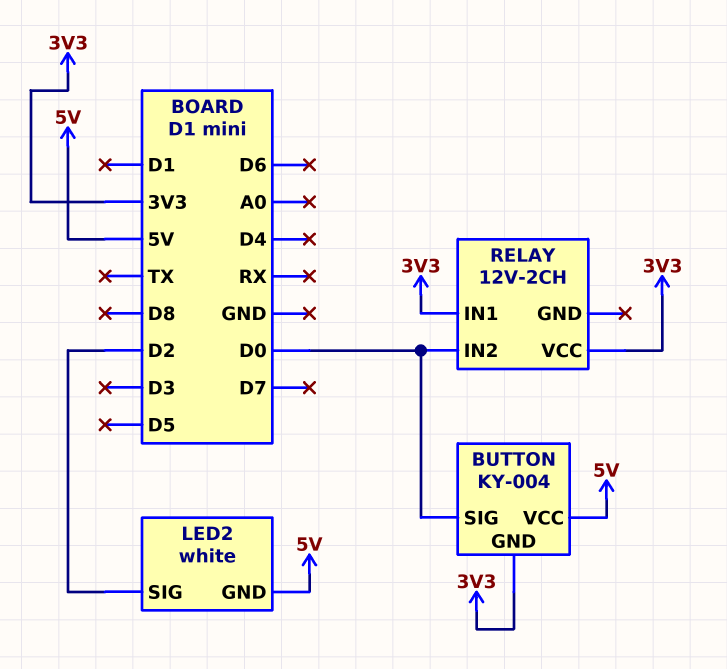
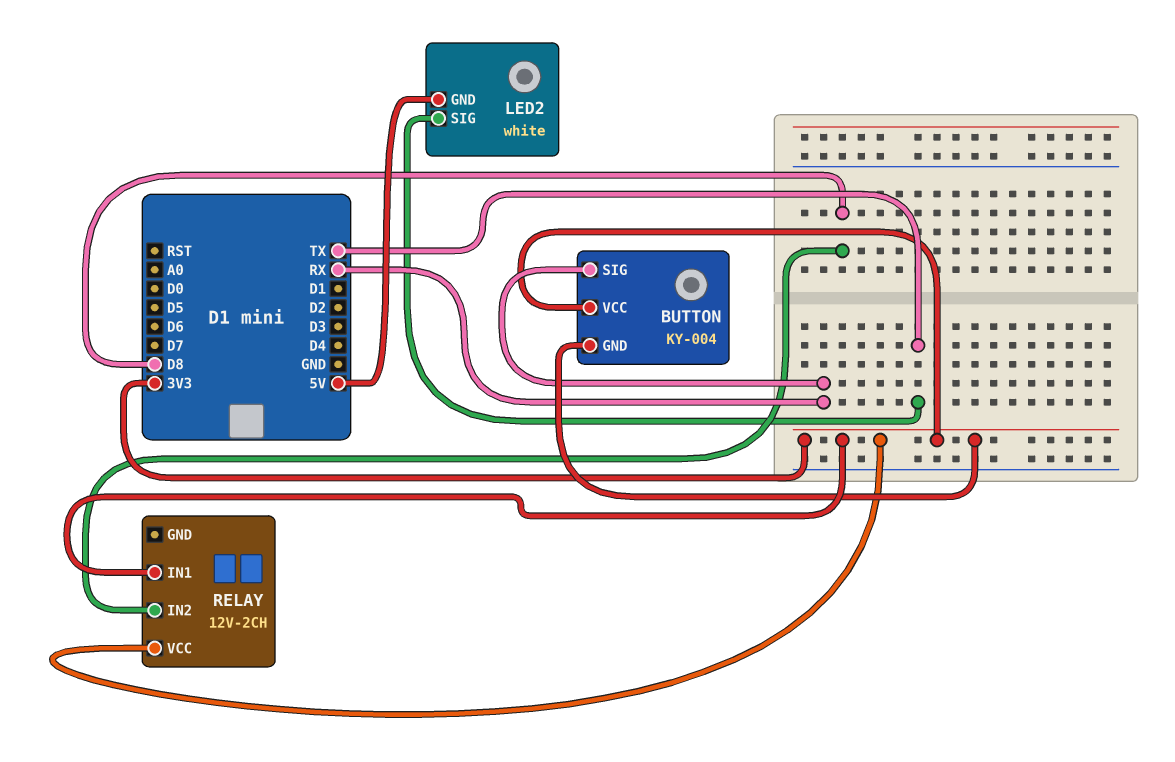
BUTTON pin SIG: D0 -> RX
BUTTON pin VCC: 5V -> 3V3
LED2 pin SIG: D2 -> TX
RELAY pin IN2: D0 -> D8

